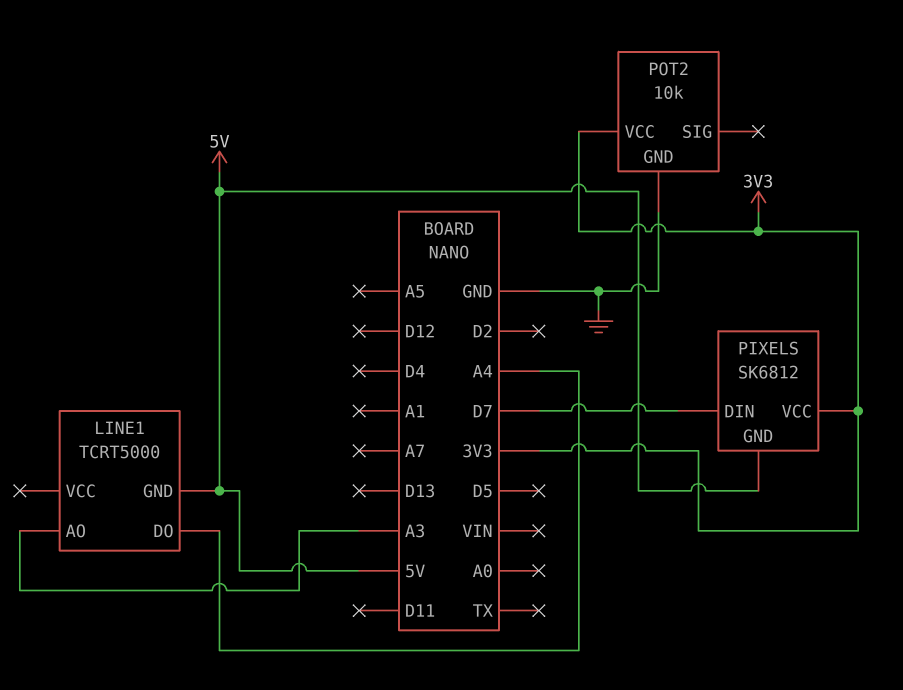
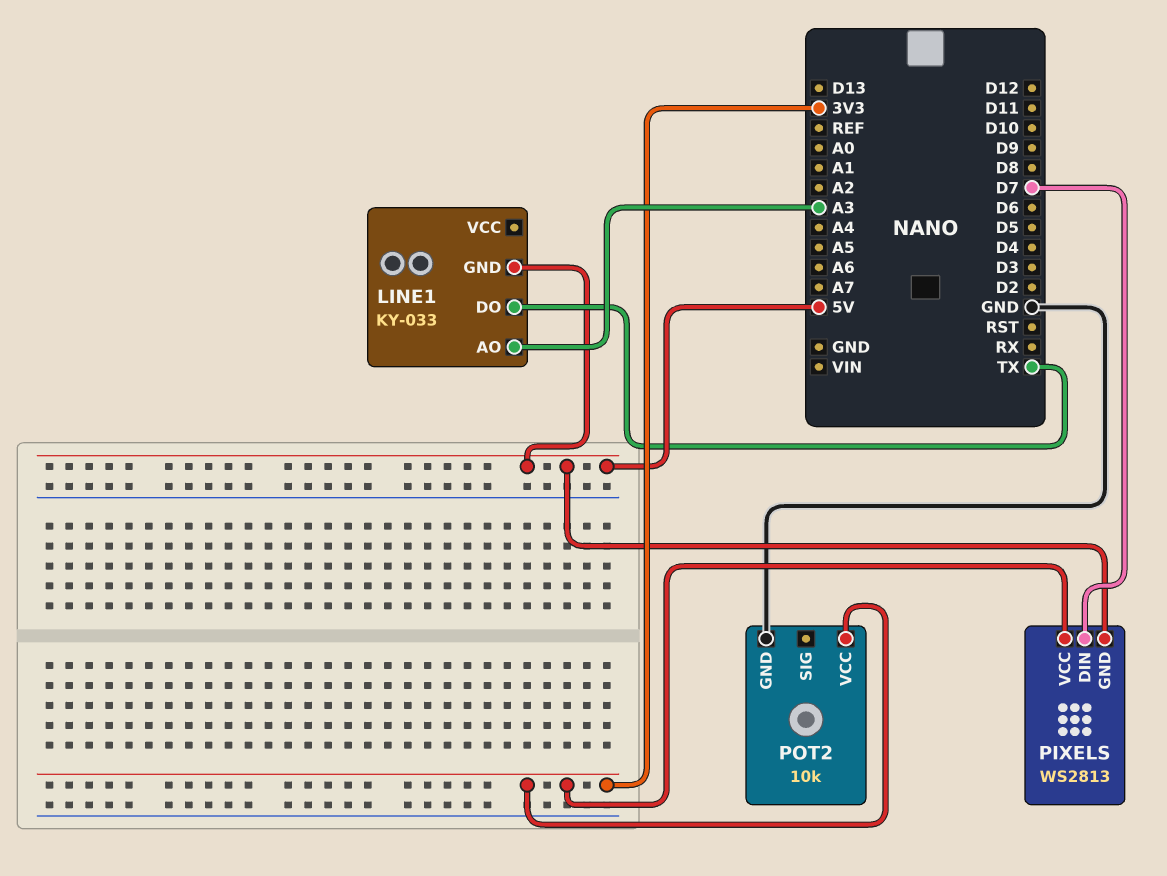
LINE1: TCRT5000 -> KY-033
LINE1 pin DO: A4 -> TX
PIXELS: SK6812 -> WS2813

